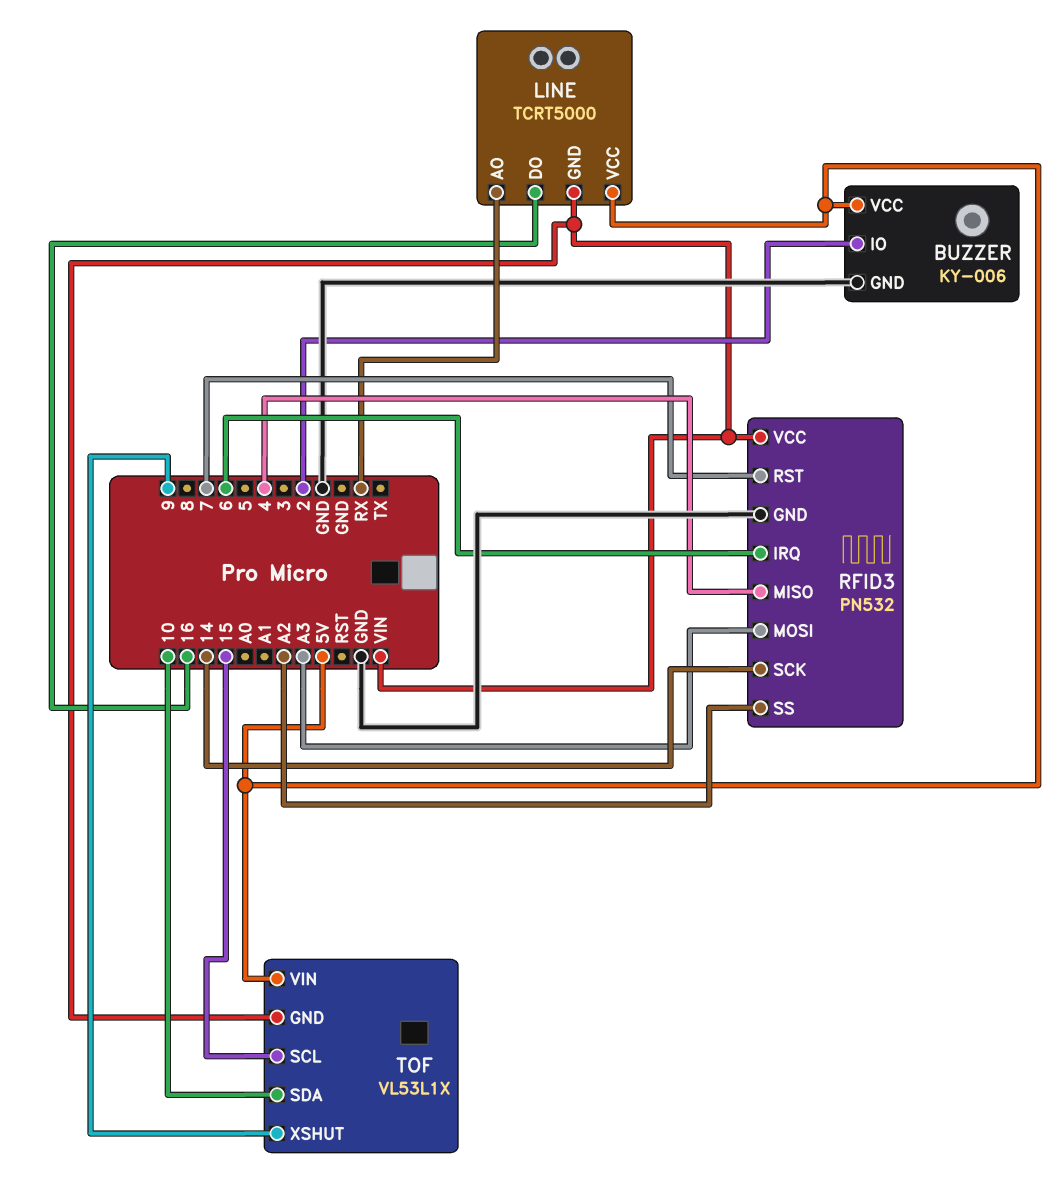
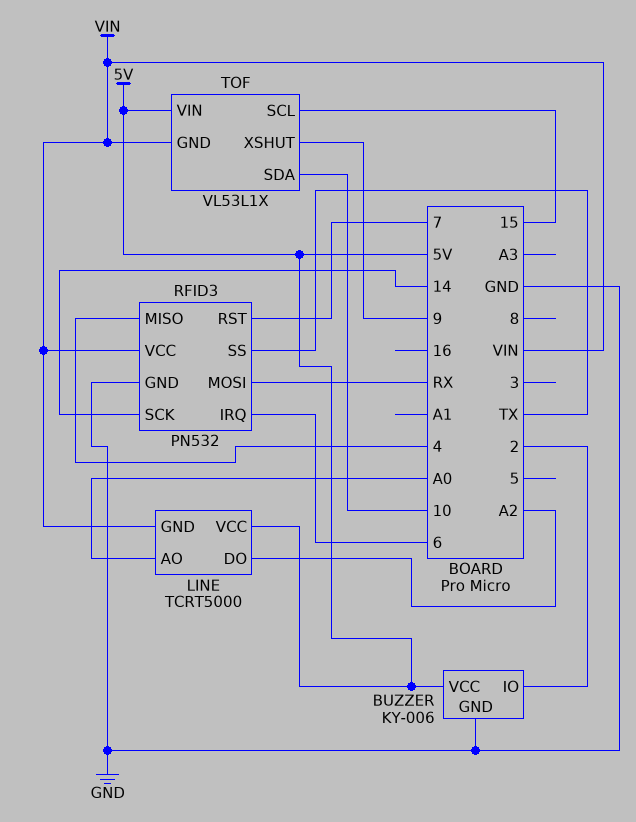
LINE pin AO: RX -> A0
LINE pin DO: 16 -> A2
RFID3 pin MOSI: A3 -> RX
RFID3 pin SS: A2 -> TX

